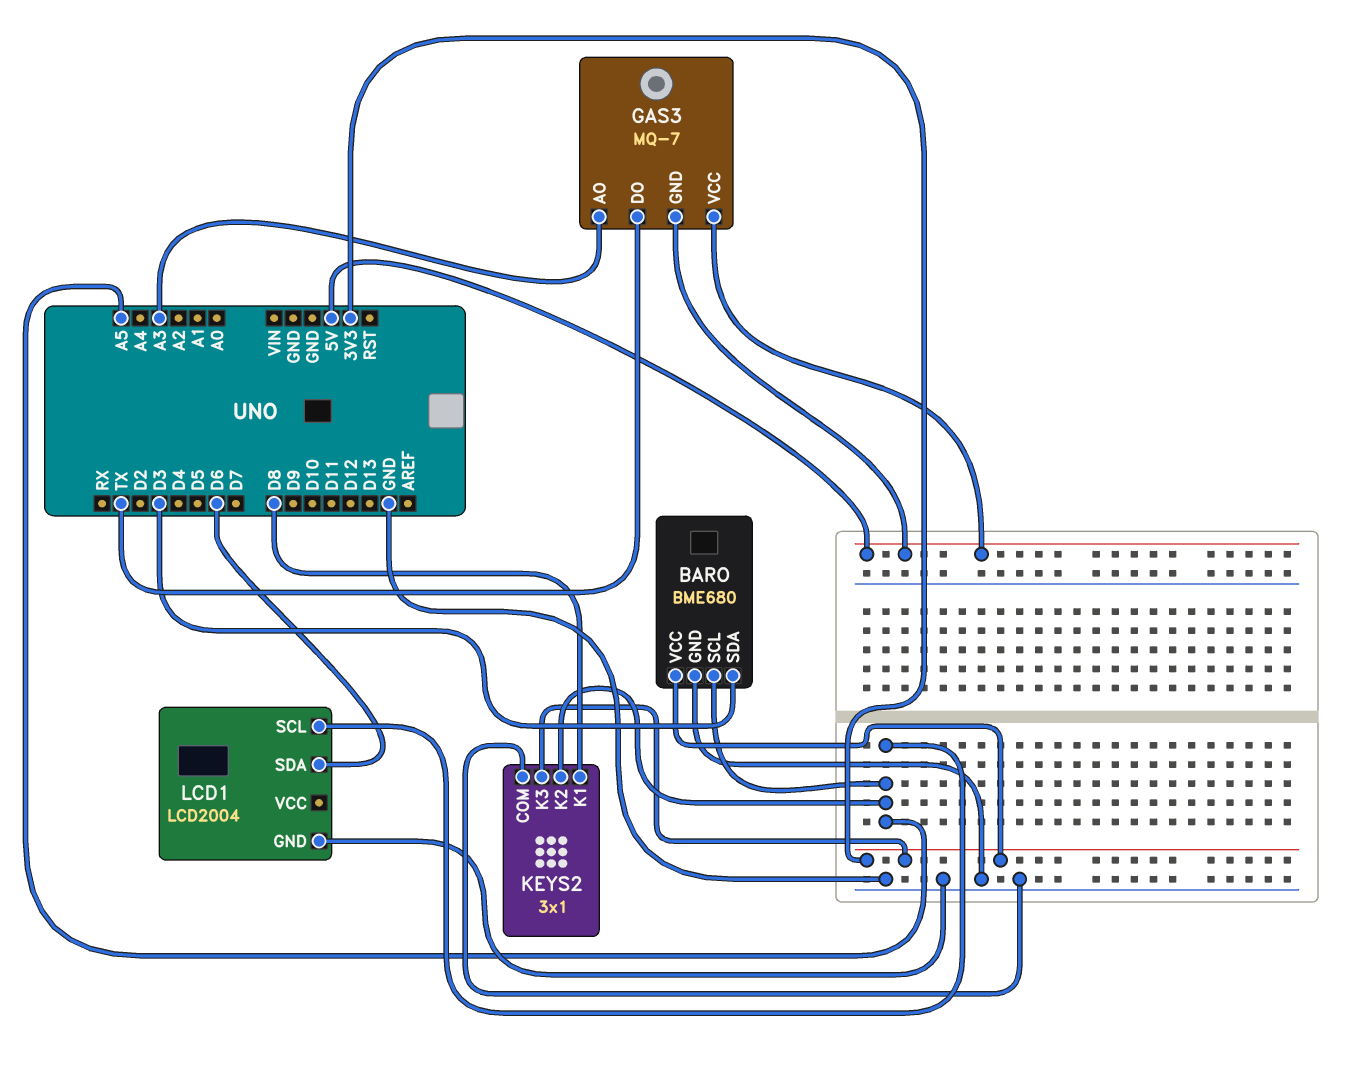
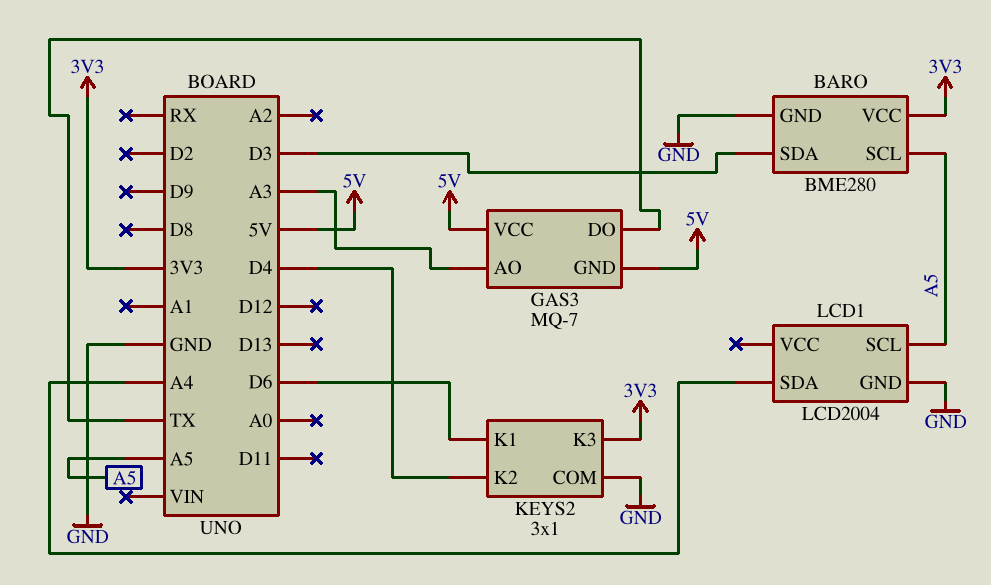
BARO: BME680 -> BME280
KEYS2 pin K1: D8 -> D6
KEYS2 pin K2: A5 -> D4
LCD1 pin SDA: D6 -> A4

